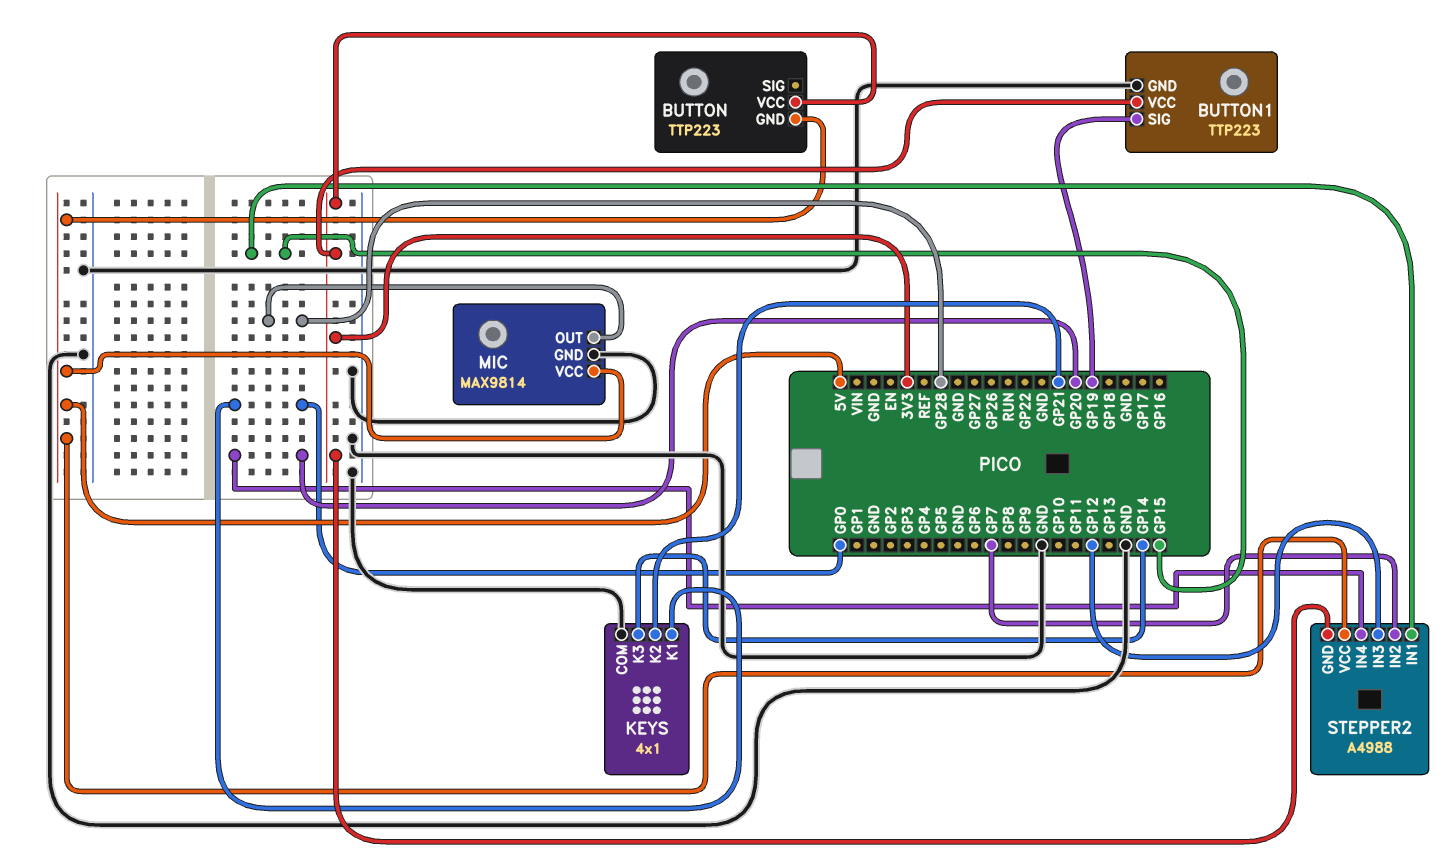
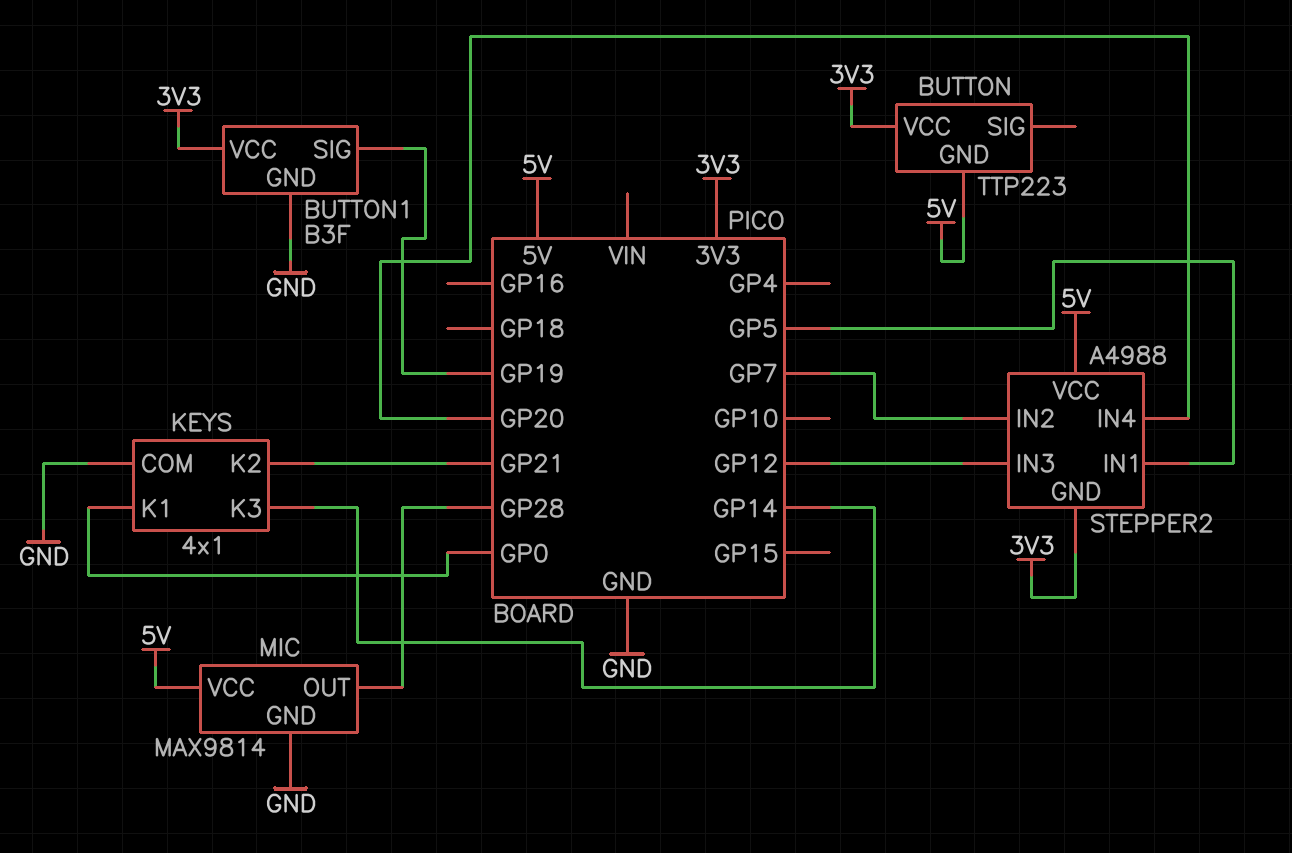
BUTTON1: TTP223 -> B3F
STEPPER2 pin IN1: GP15 -> GP5

